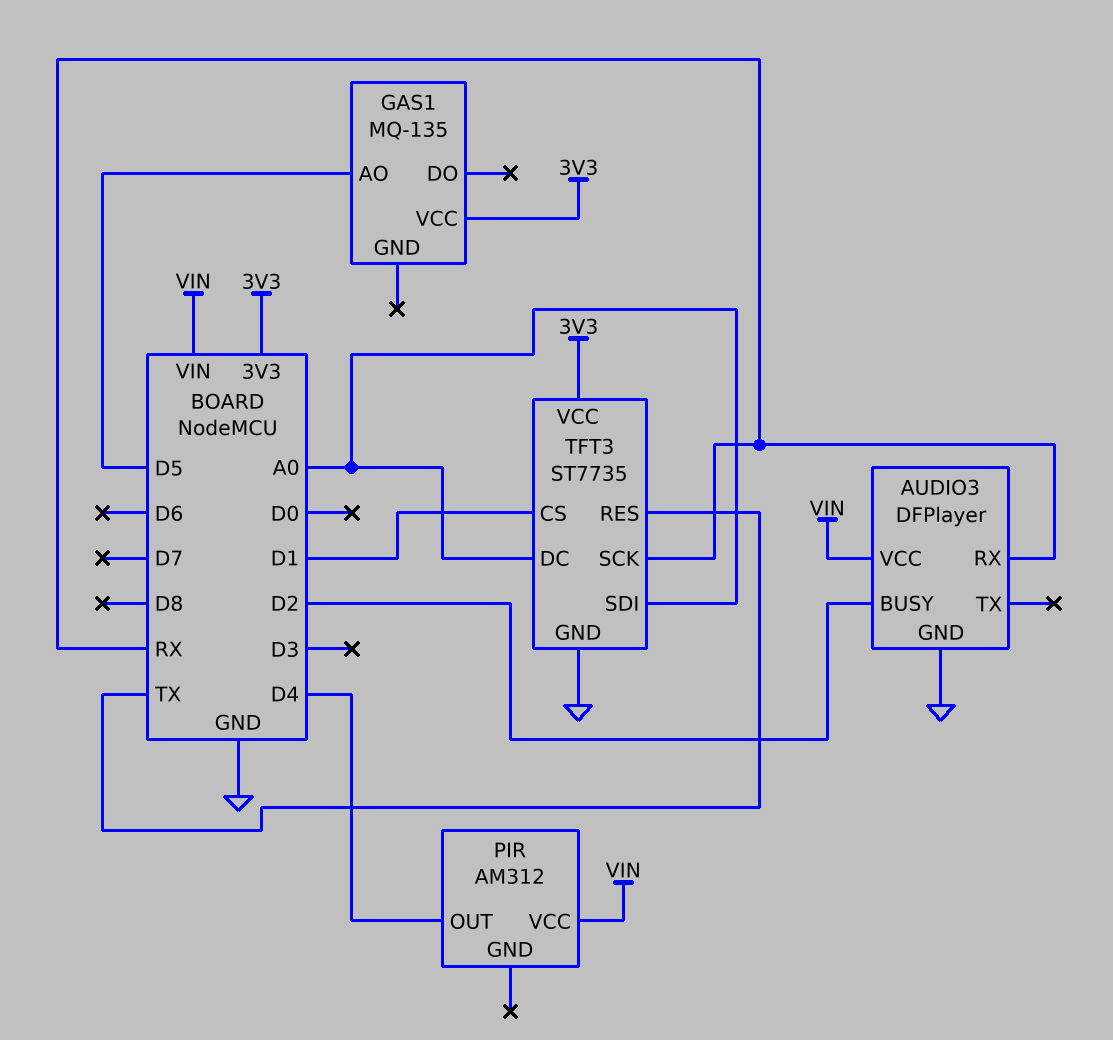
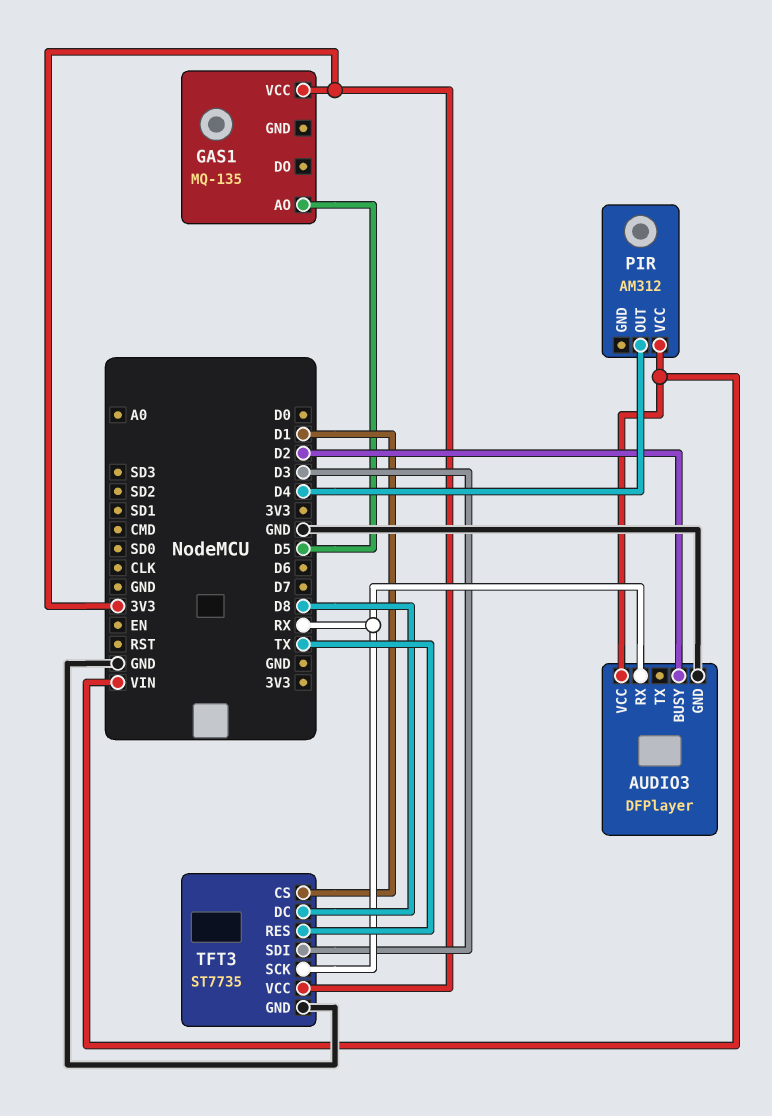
TFT3 pin DC: A0 -> D8
TFT3 pin SDI: A0 -> D3

